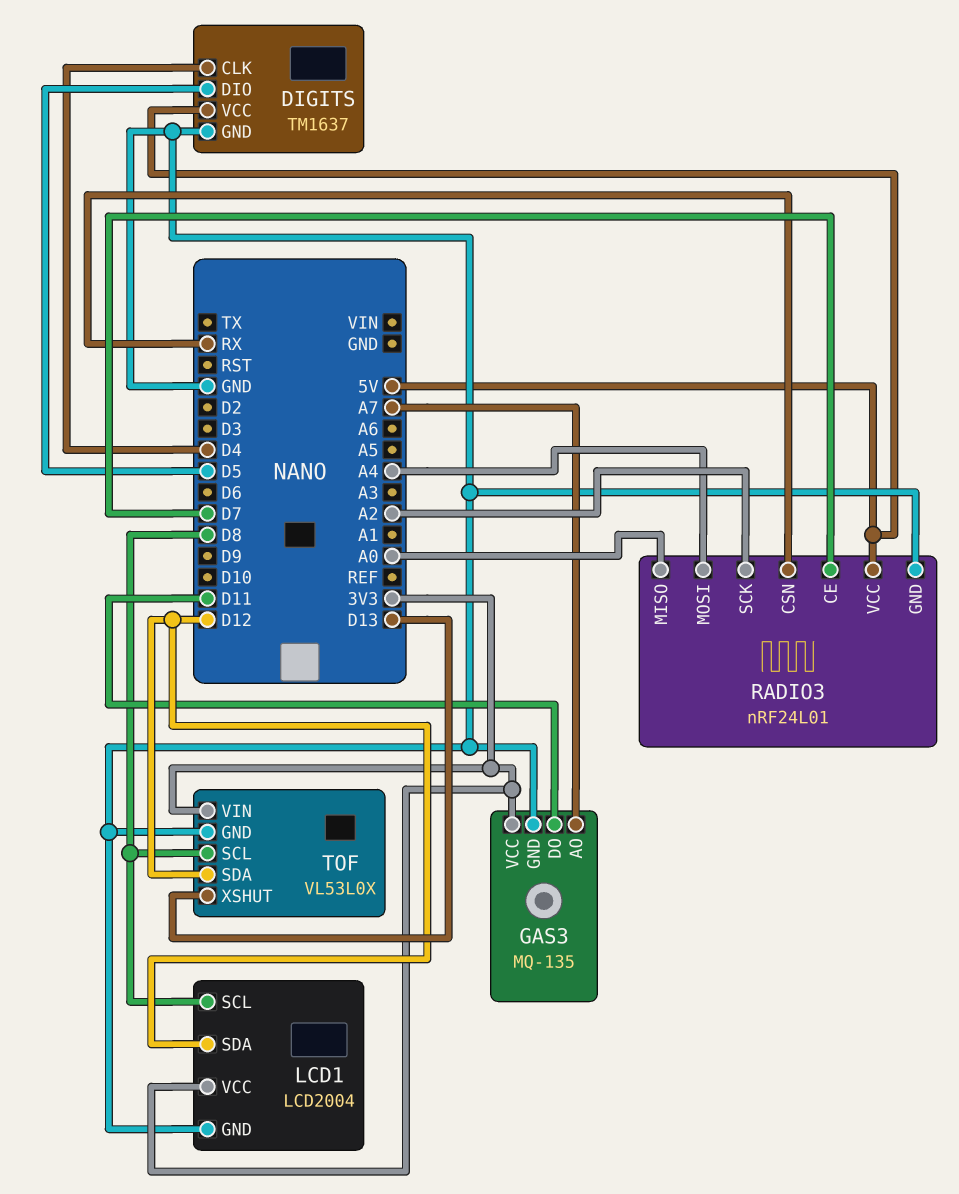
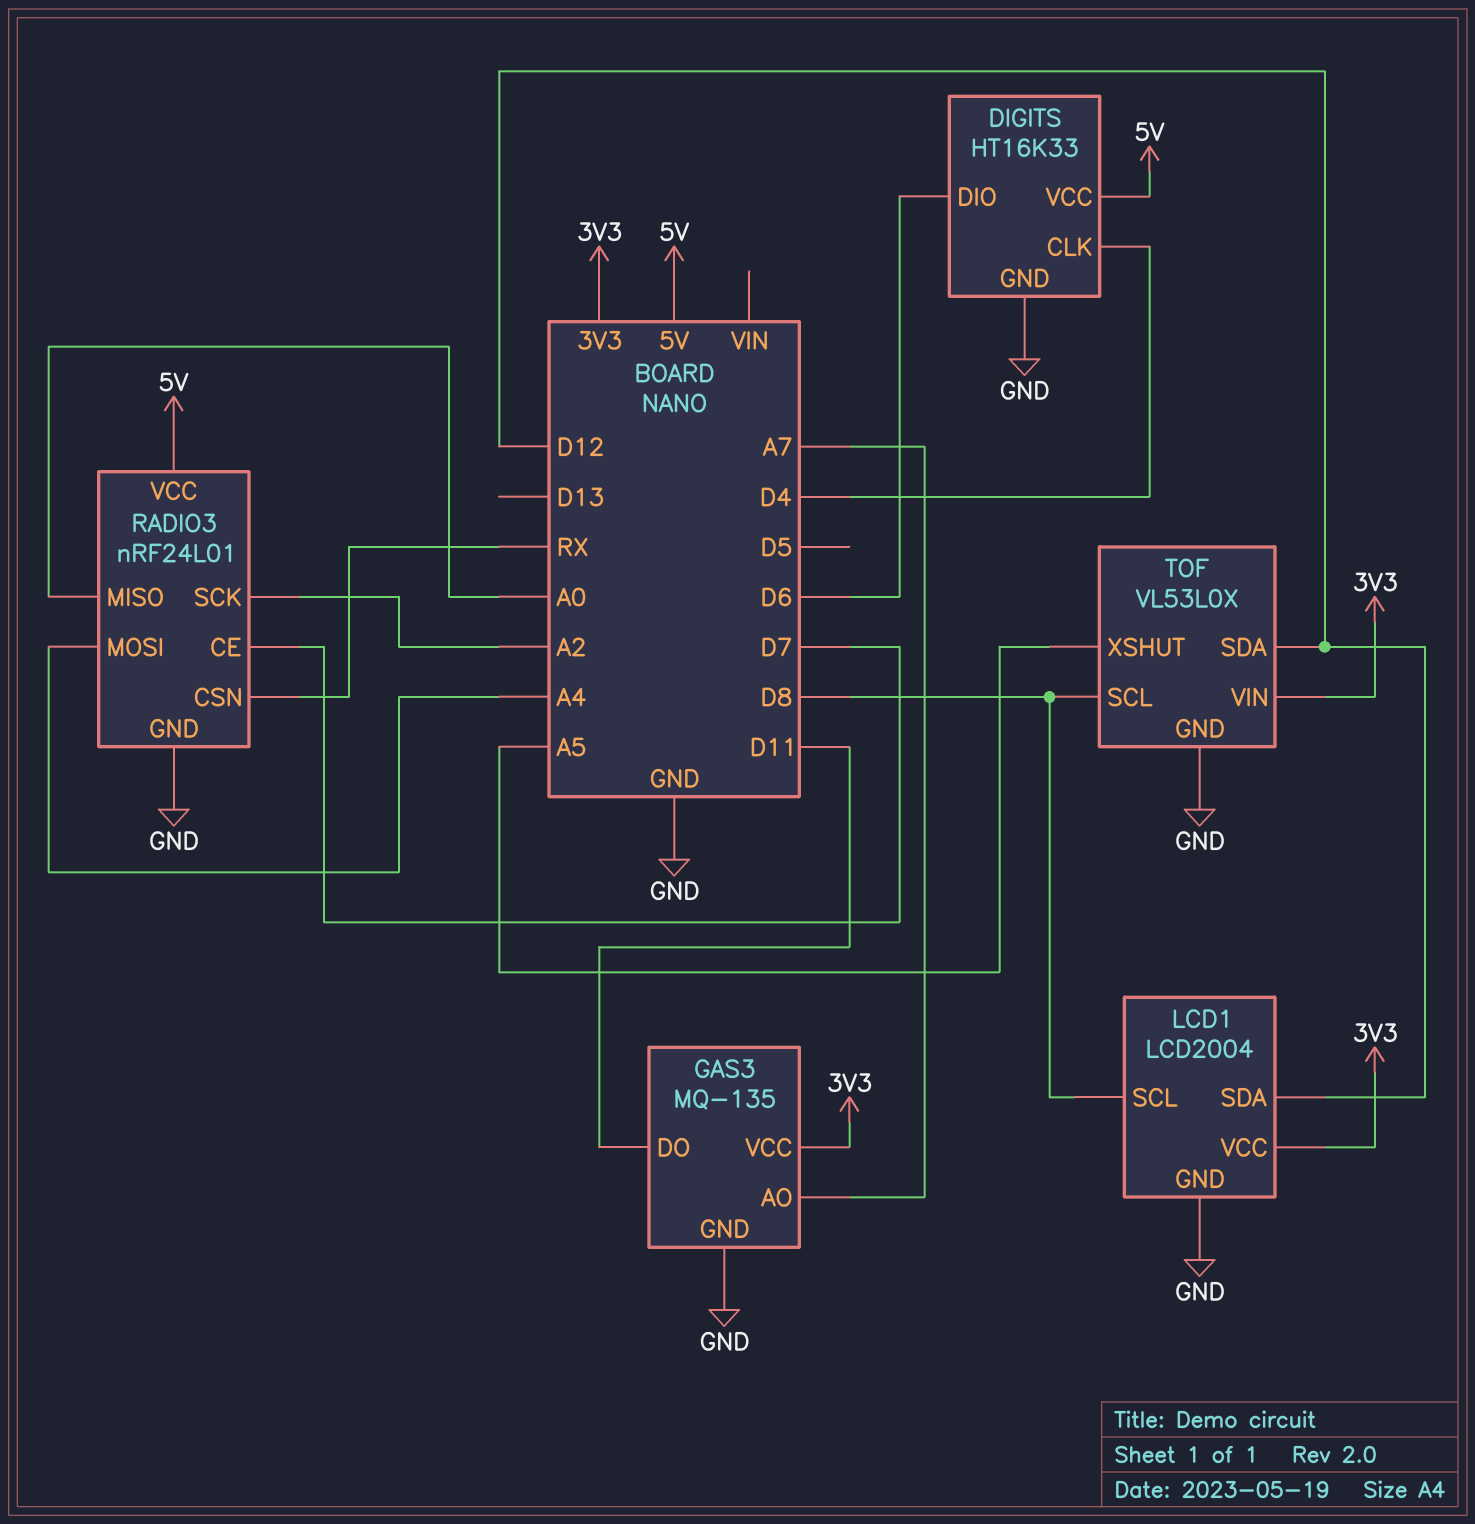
DIGITS: TM1637 -> HT16K33
DIGITS pin DIO: D5 -> D6
TOF pin XSHUT: D13 -> A5

